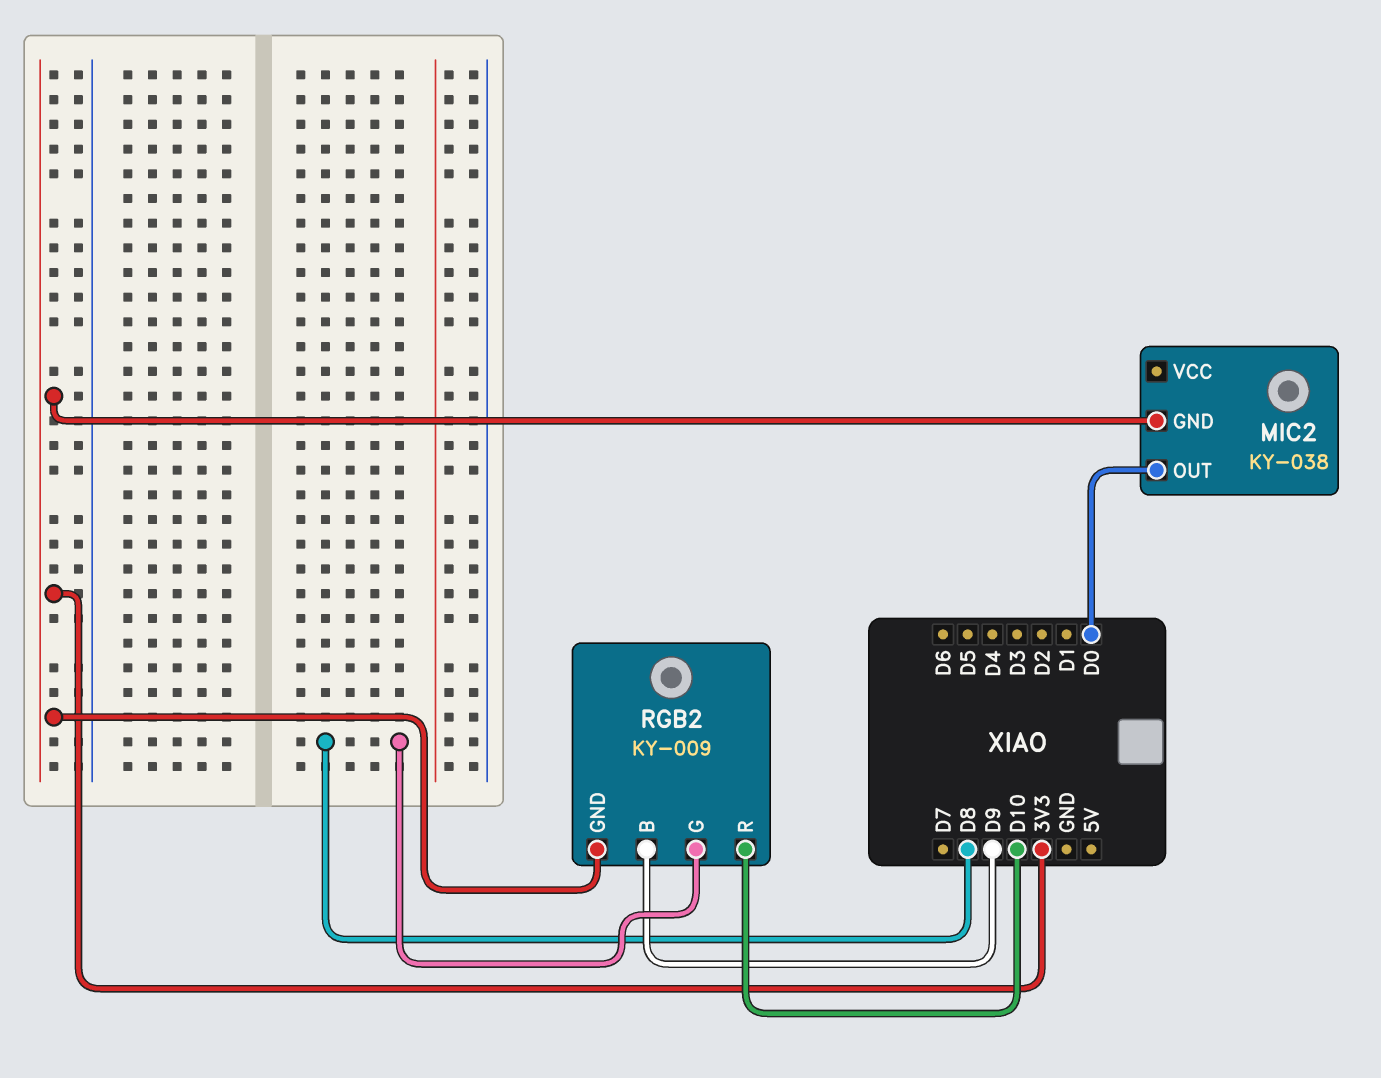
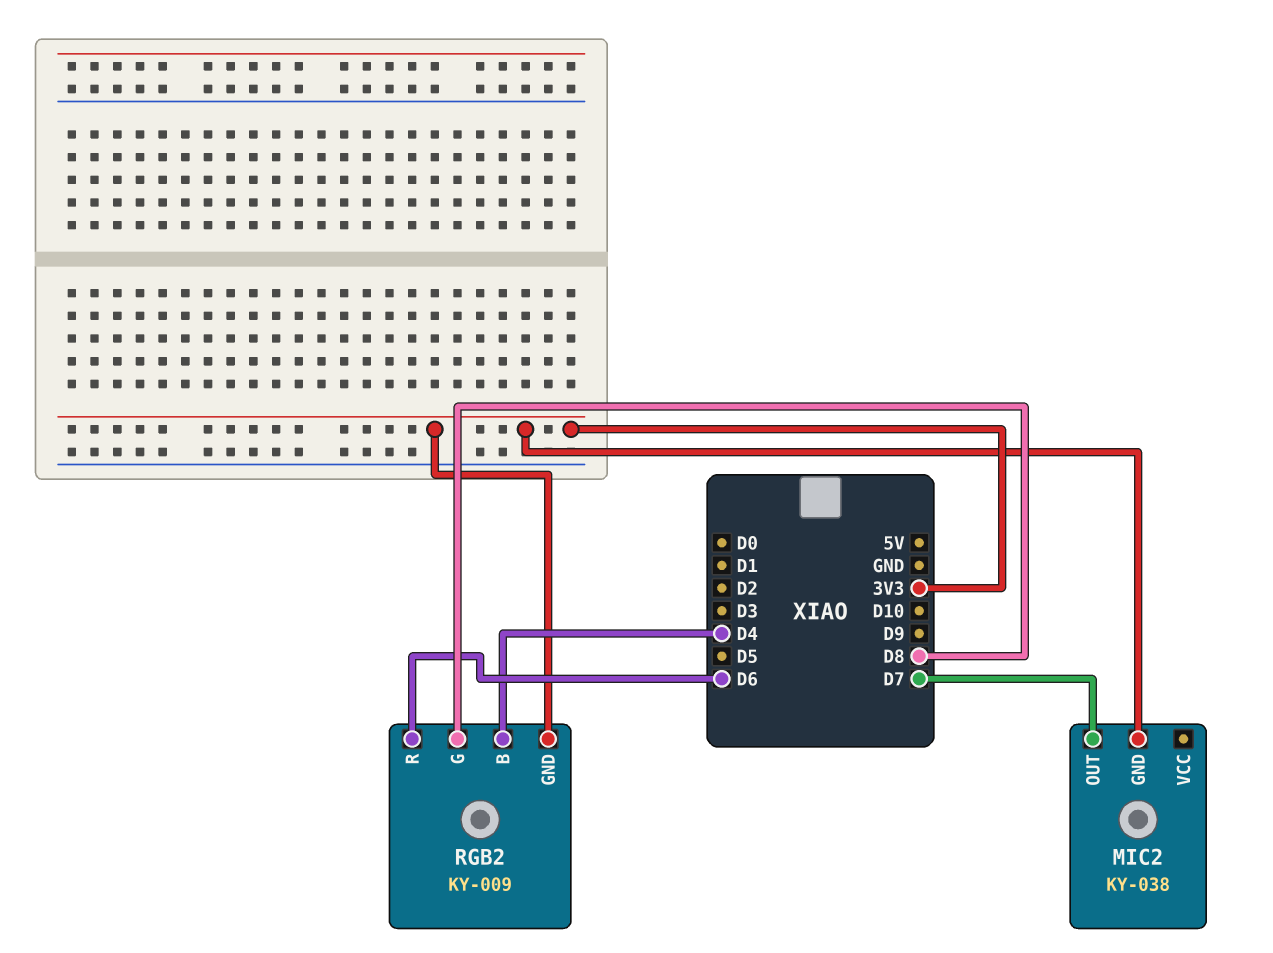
MIC2 pin OUT: D0 -> D7
RGB2 pin B: D9 -> D4
RGB2 pin R: D10 -> D6

